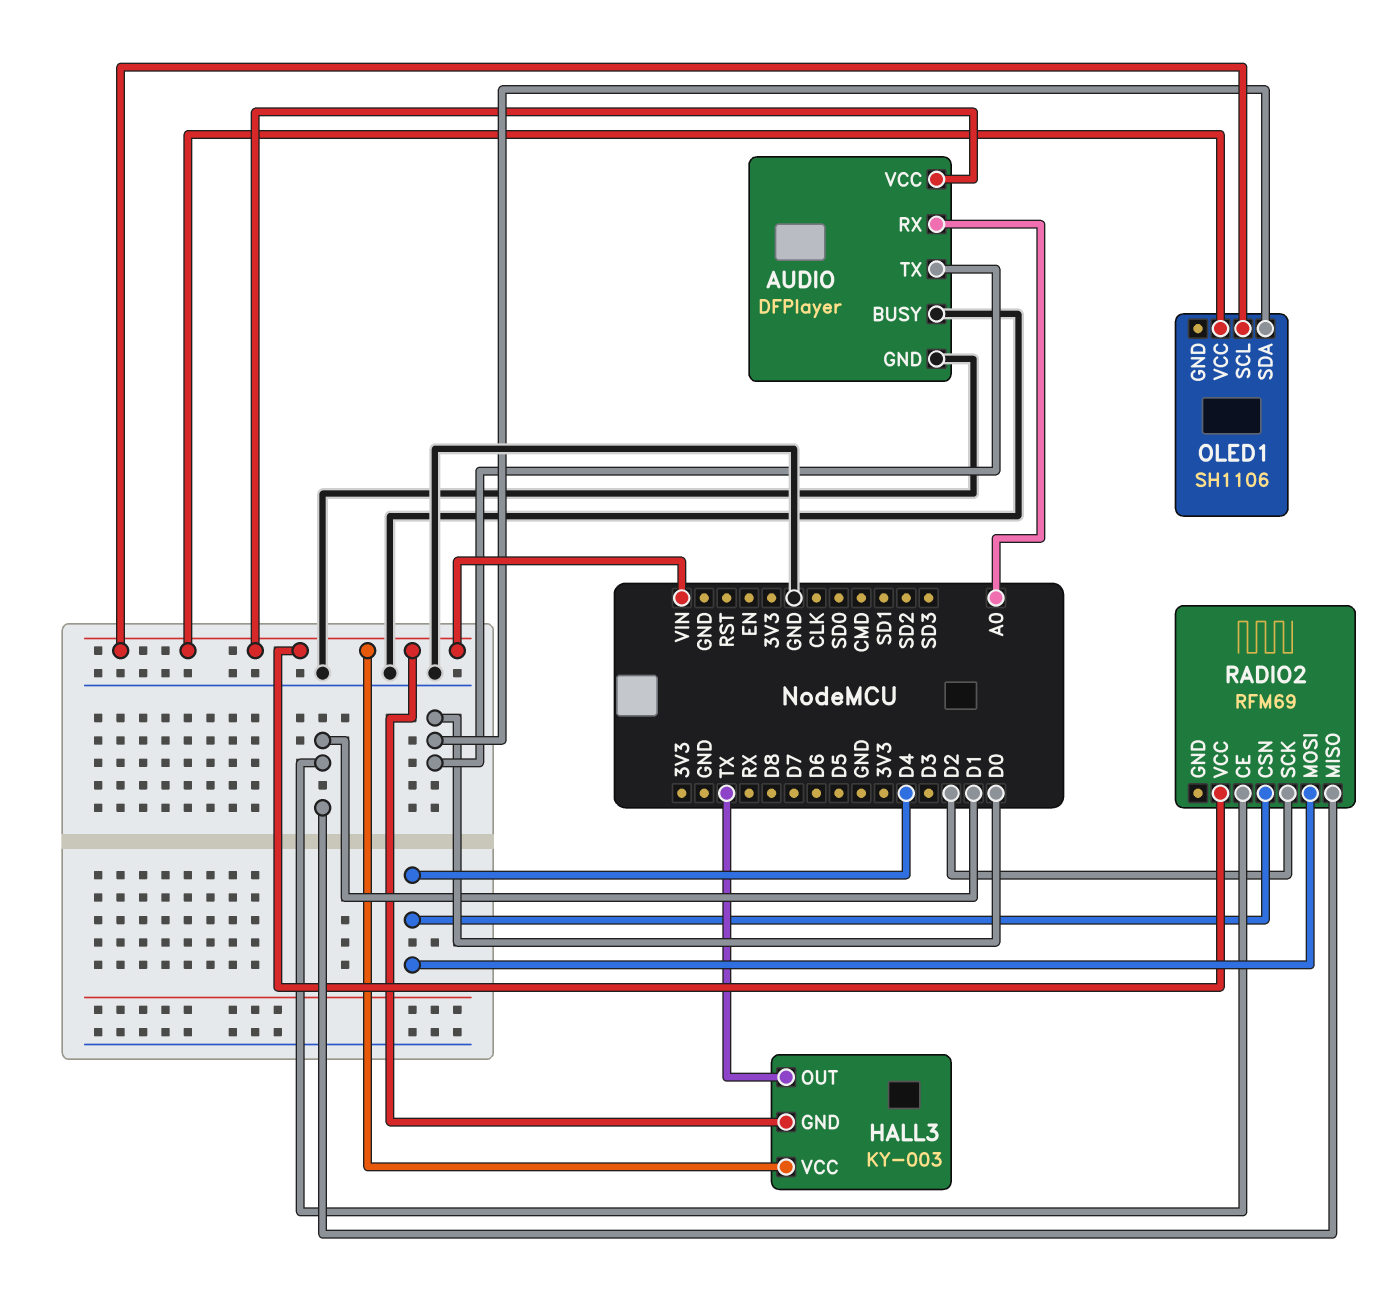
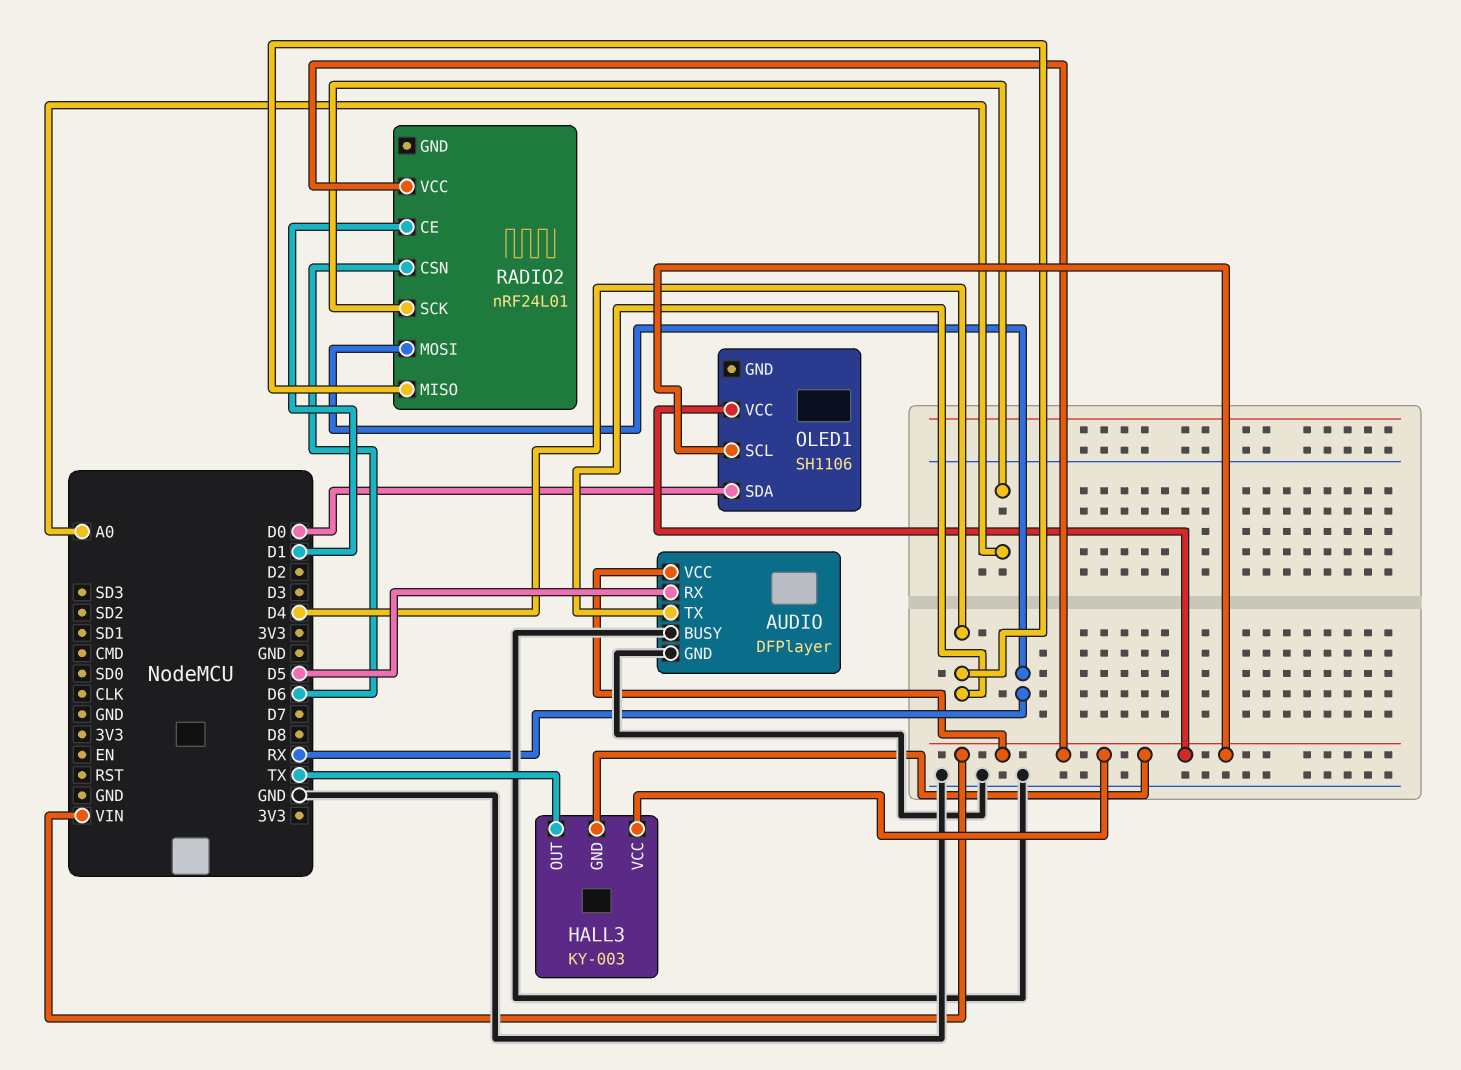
AUDIO pin RX: A0 -> D5
AUDIO pin TX: D0 -> D4
RADIO2: RFM69 -> nRF24L01
RADIO2 pin CSN: D4 -> D6
RADIO2 pin MISO: D1 -> D4
RADIO2 pin MOSI: D4 -> RX
RADIO2 pin SCK: D2 -> A0

